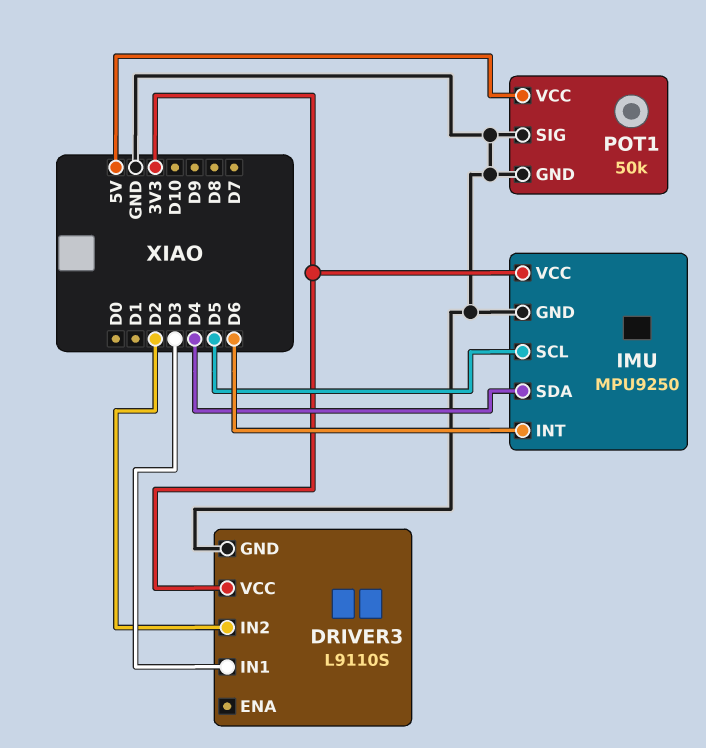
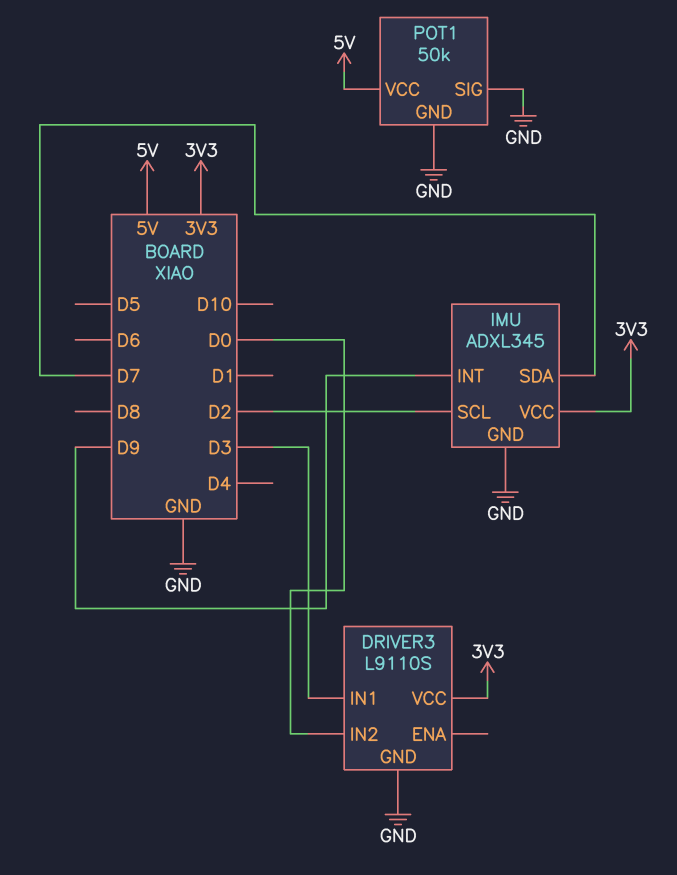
DRIVER3 pin IN2: D2 -> D0
IMU: MPU9250 -> ADXL345
IMU pin INT: D6 -> D9
IMU pin SCL: D5 -> D2
IMU pin SDA: D4 -> D7

